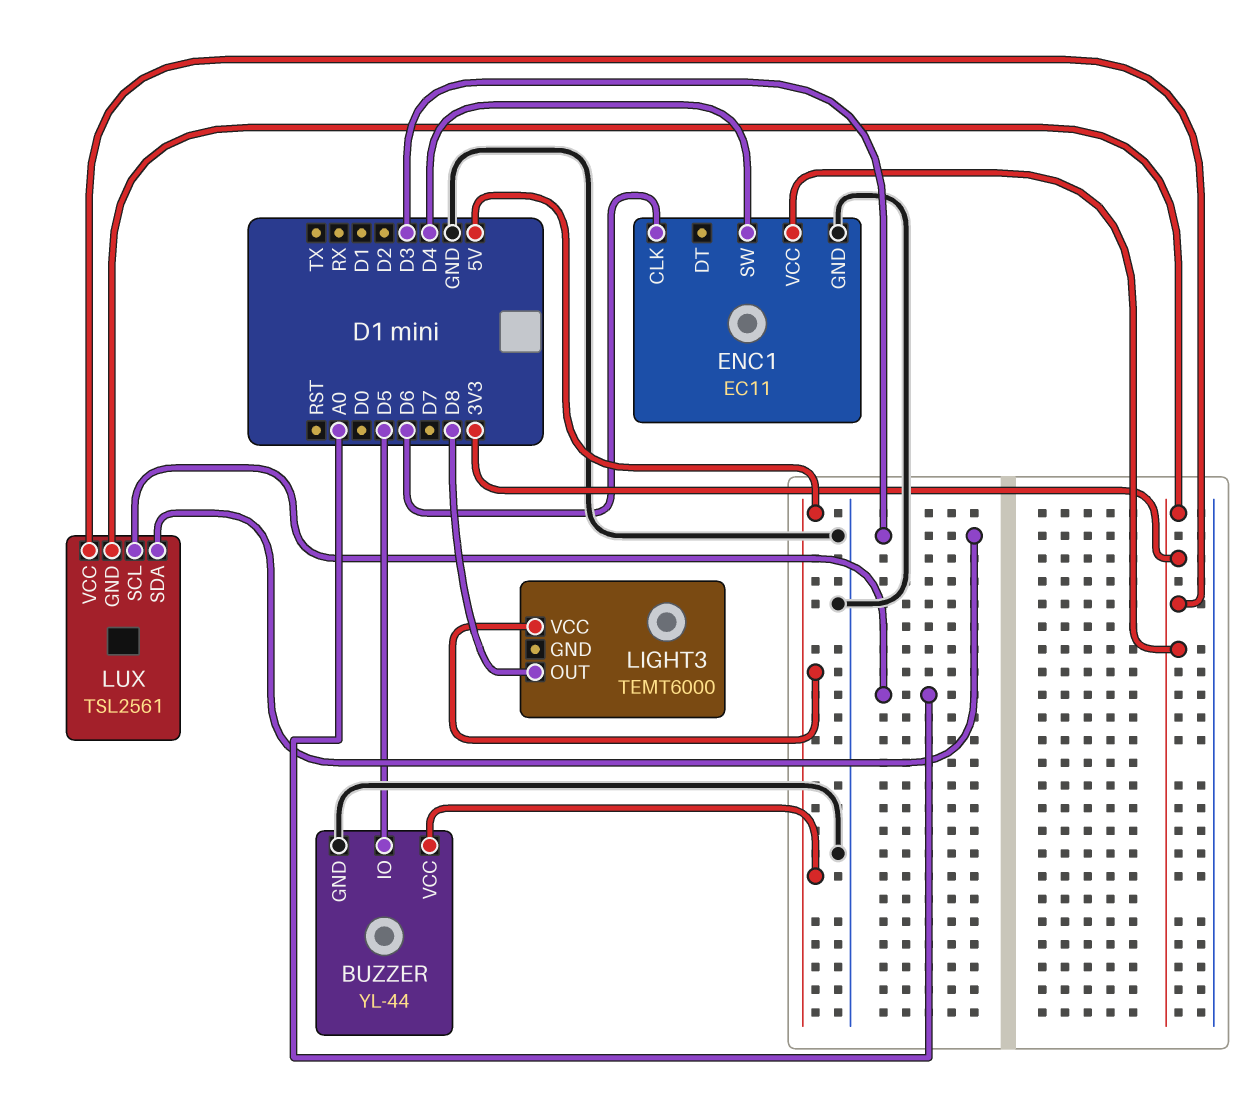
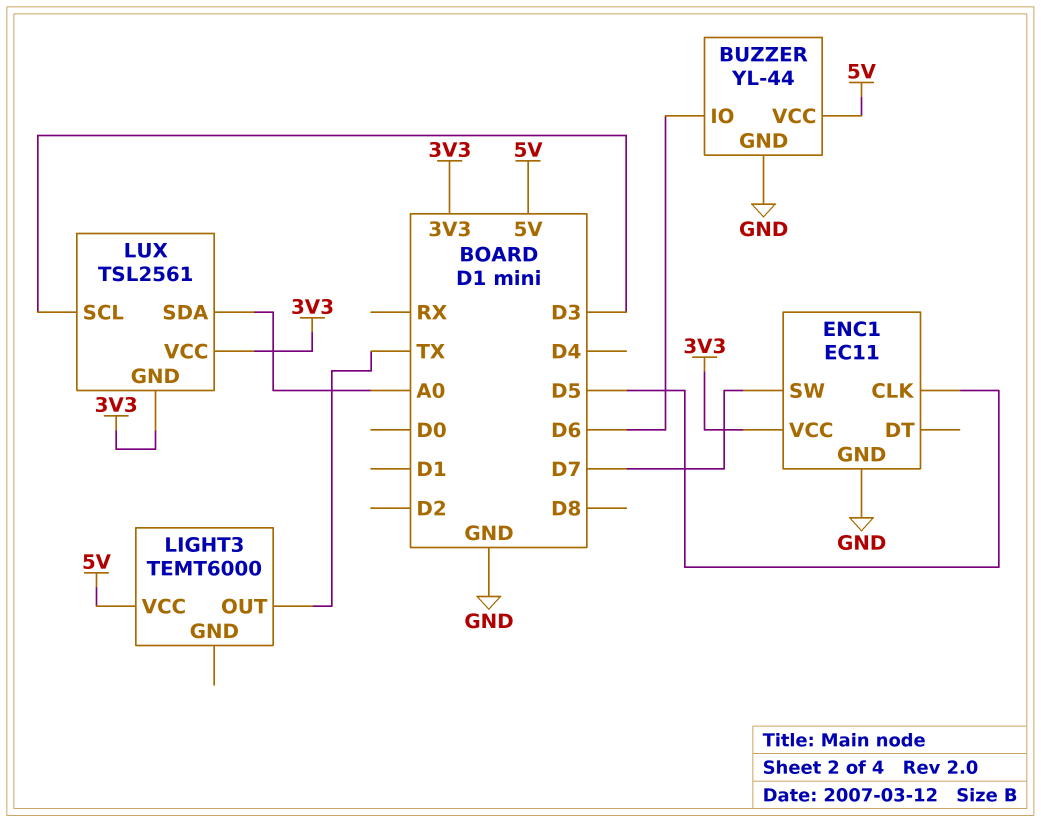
BUZZER pin IO: D5 -> D6
ENC1 pin CLK: D6 -> D5
ENC1 pin SW: D4 -> D7
LIGHT3 pin OUT: D8 -> TX
LUX pin SCL: A0 -> D3
LUX pin SDA: D3 -> A0

